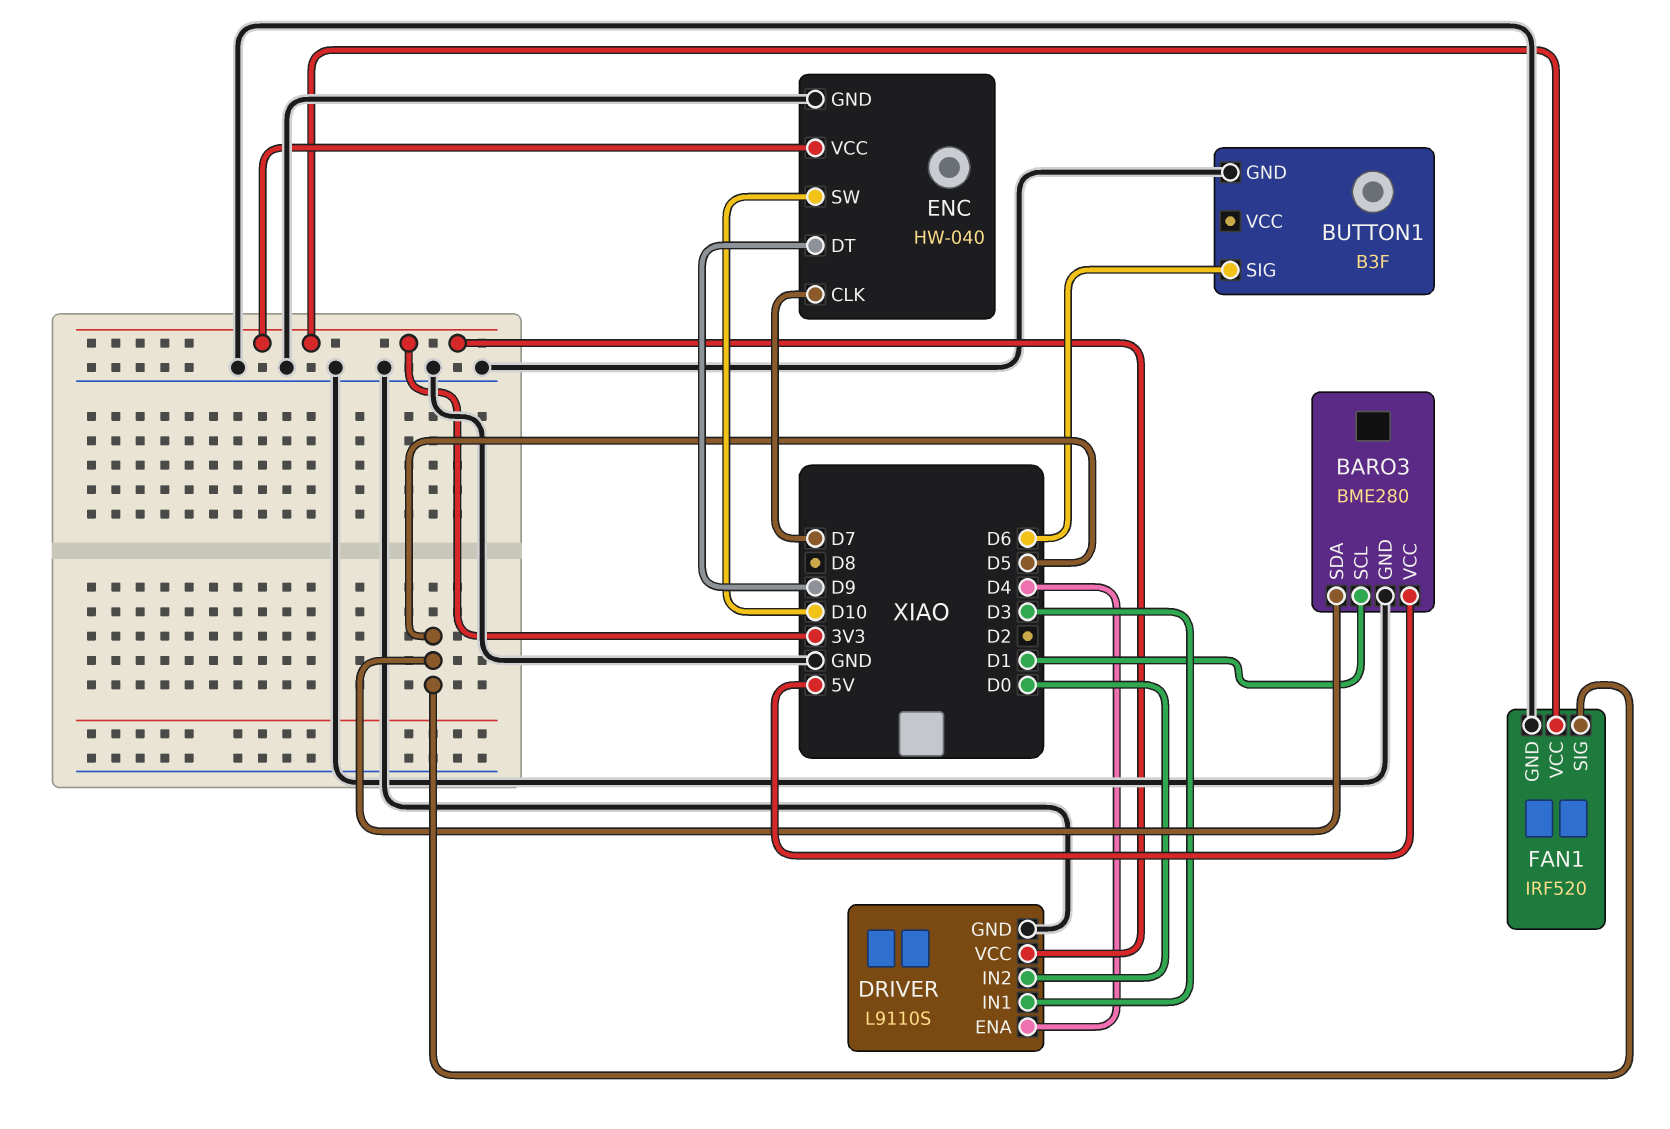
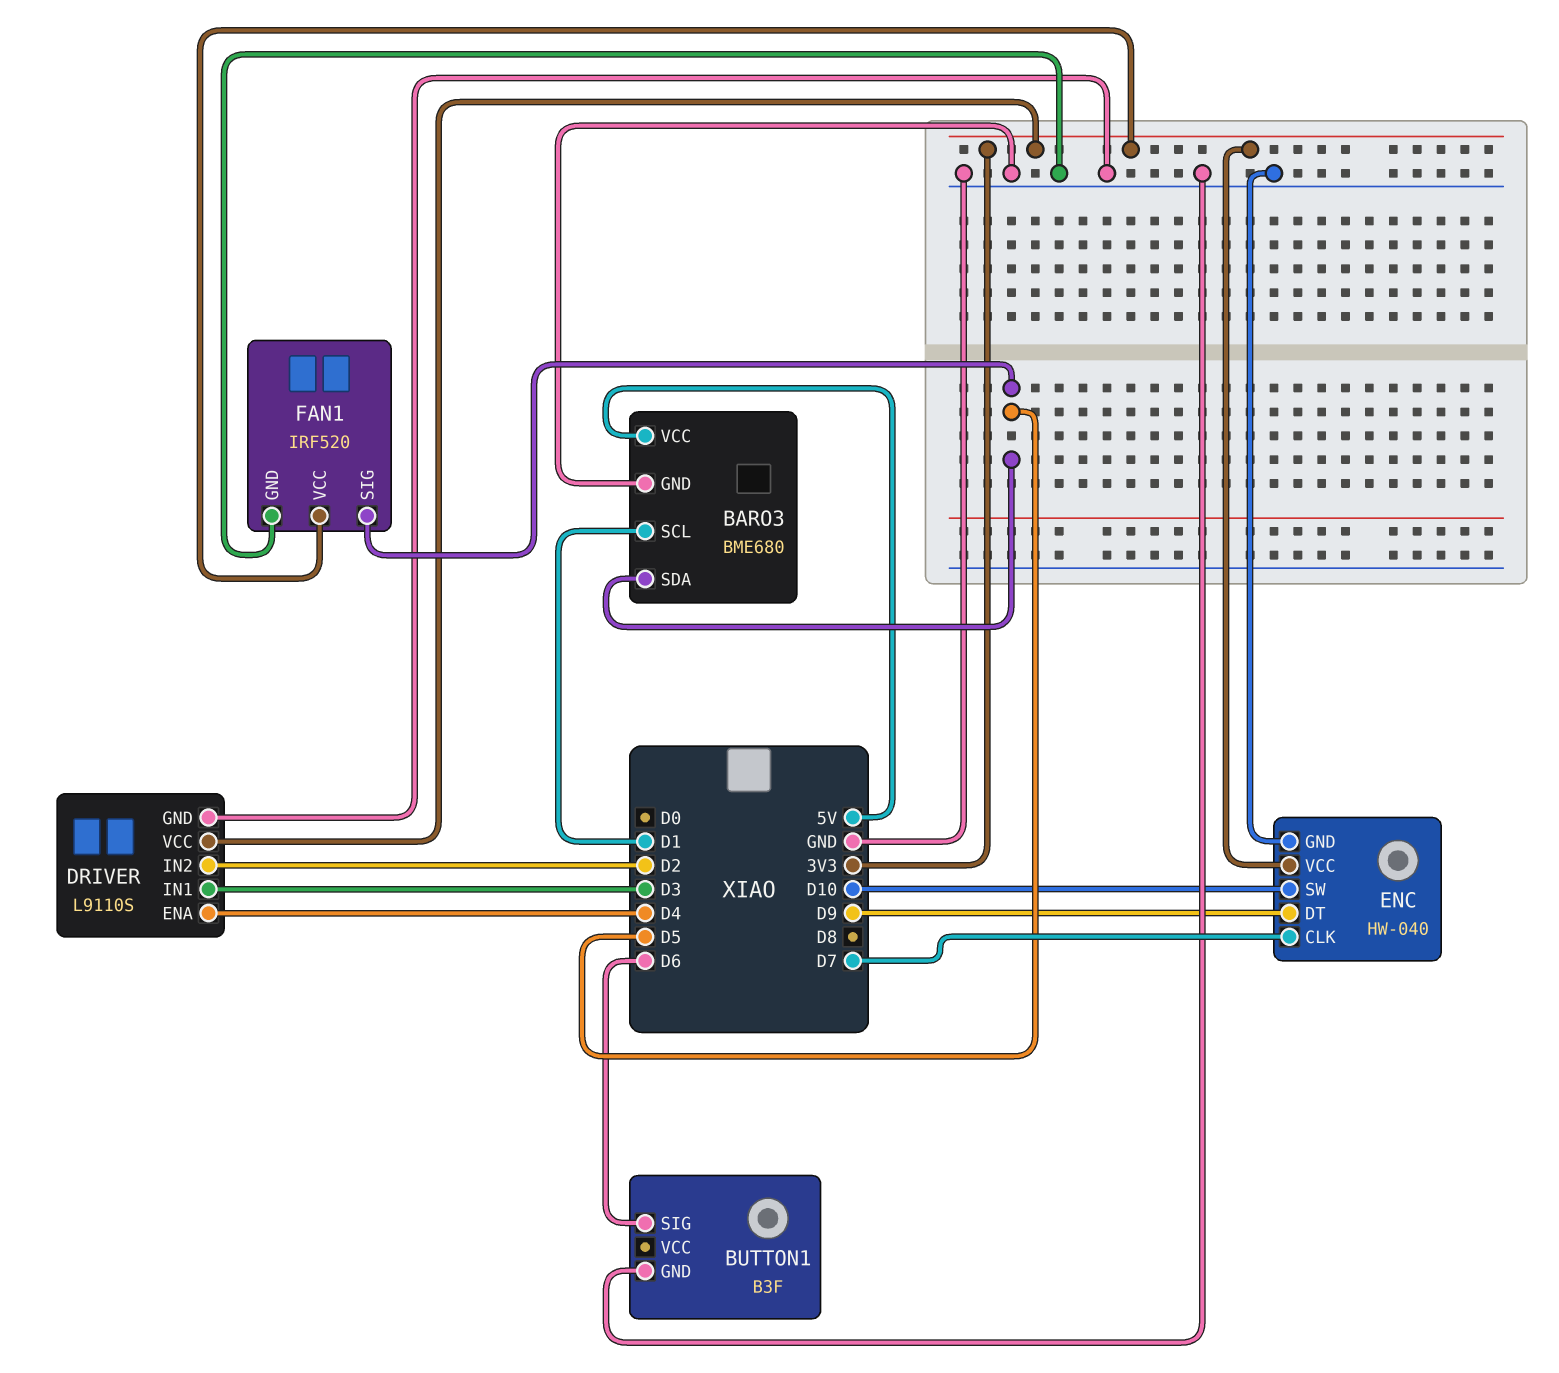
BARO3: BME280 -> BME680
DRIVER pin IN2: D0 -> D2

